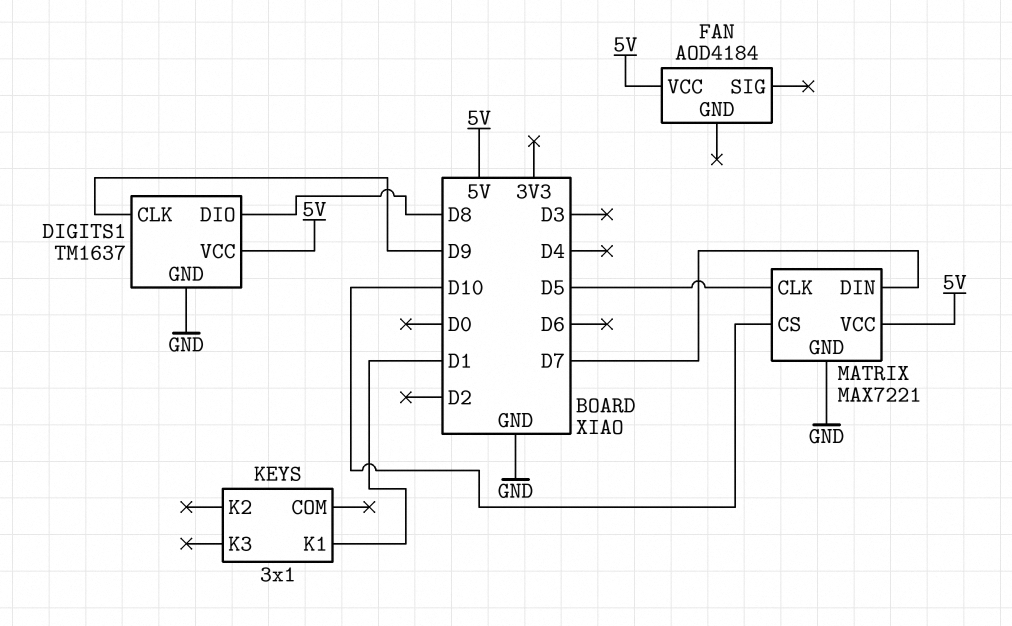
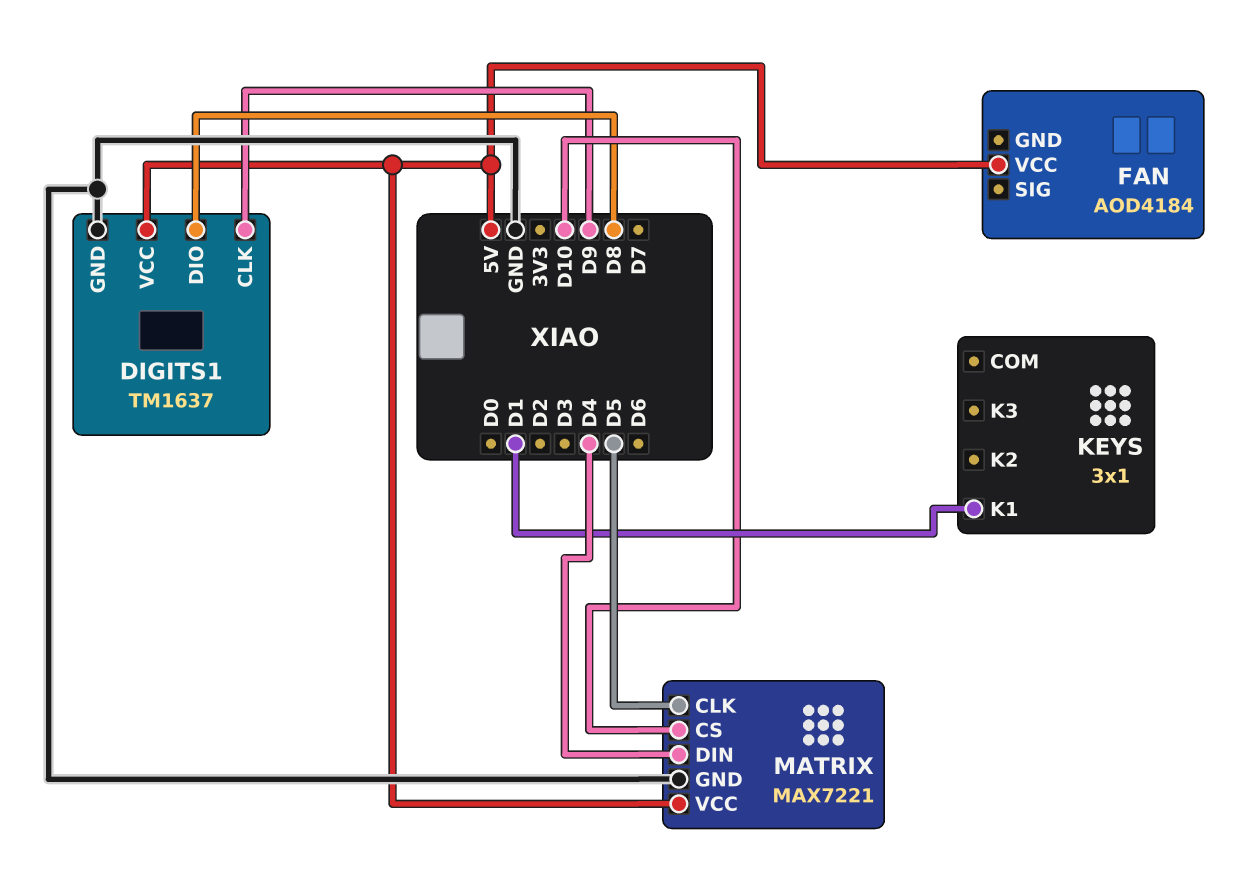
MATRIX pin DIN: D7 -> D4

